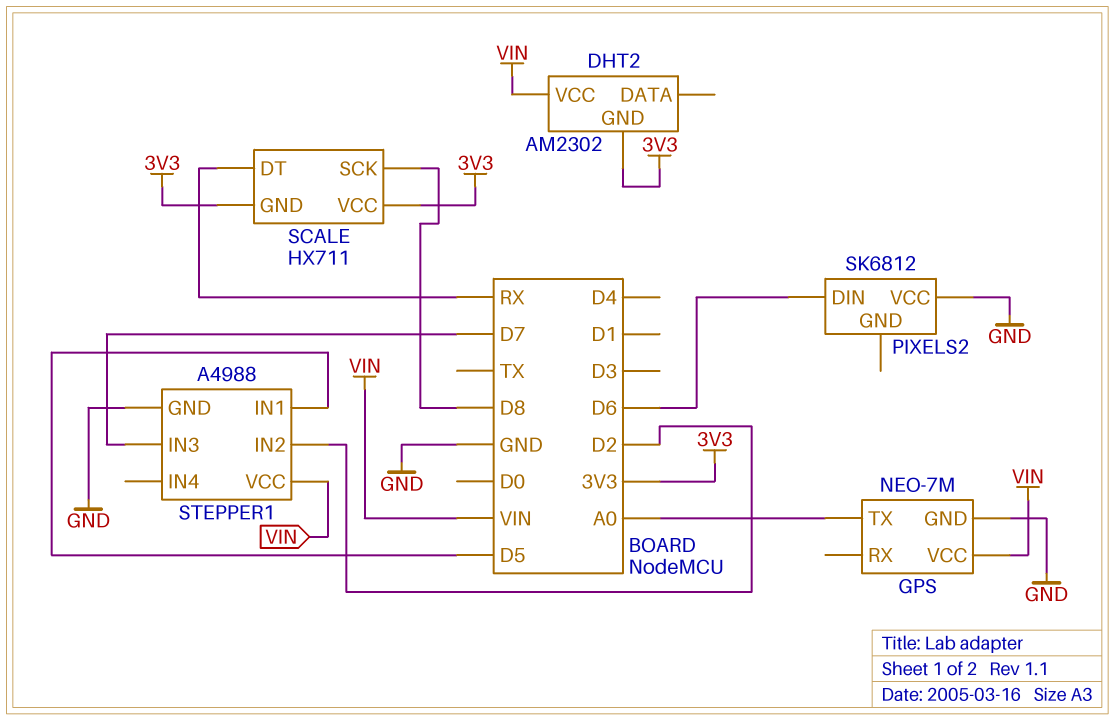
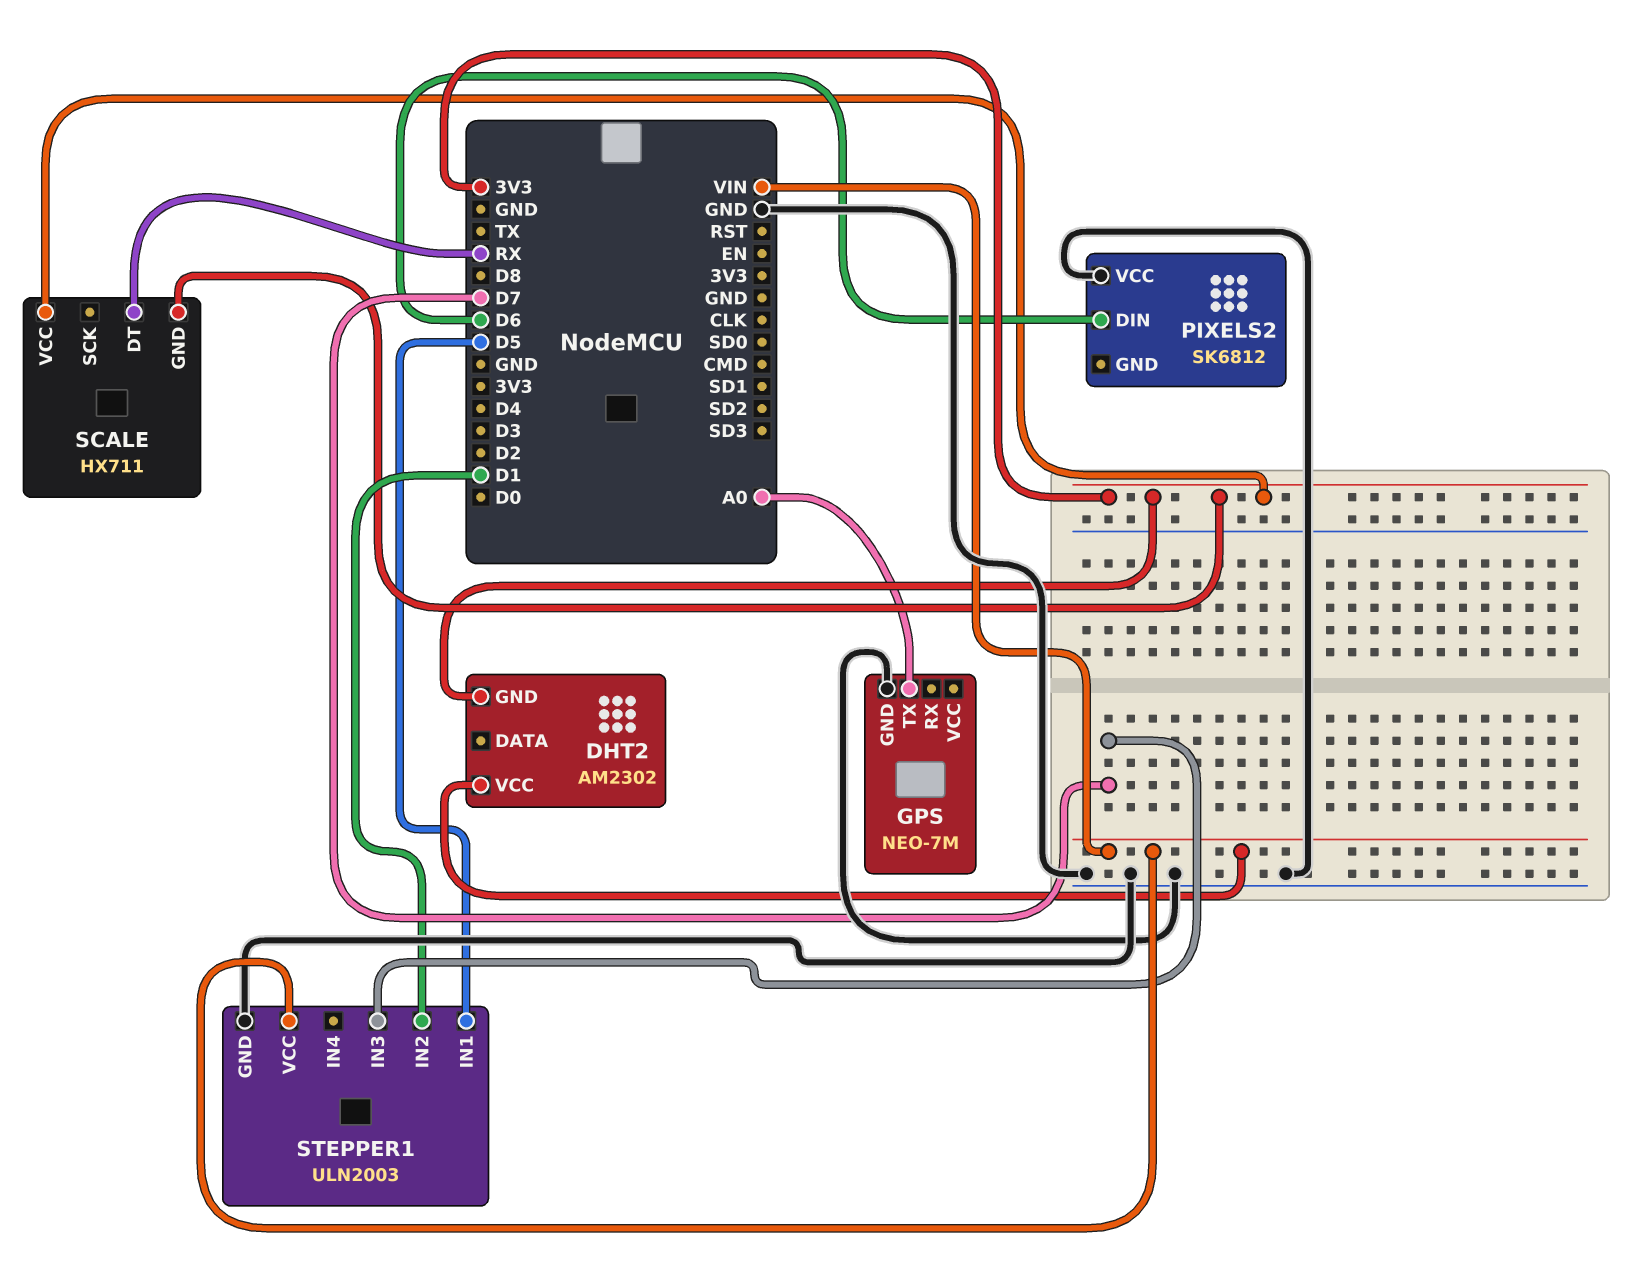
GPS pin VCC: VIN -> none
SCALE pin SCK: D8 -> none
STEPPER1: A4988 -> ULN2003
STEPPER1 pin IN2: D2 -> D1

